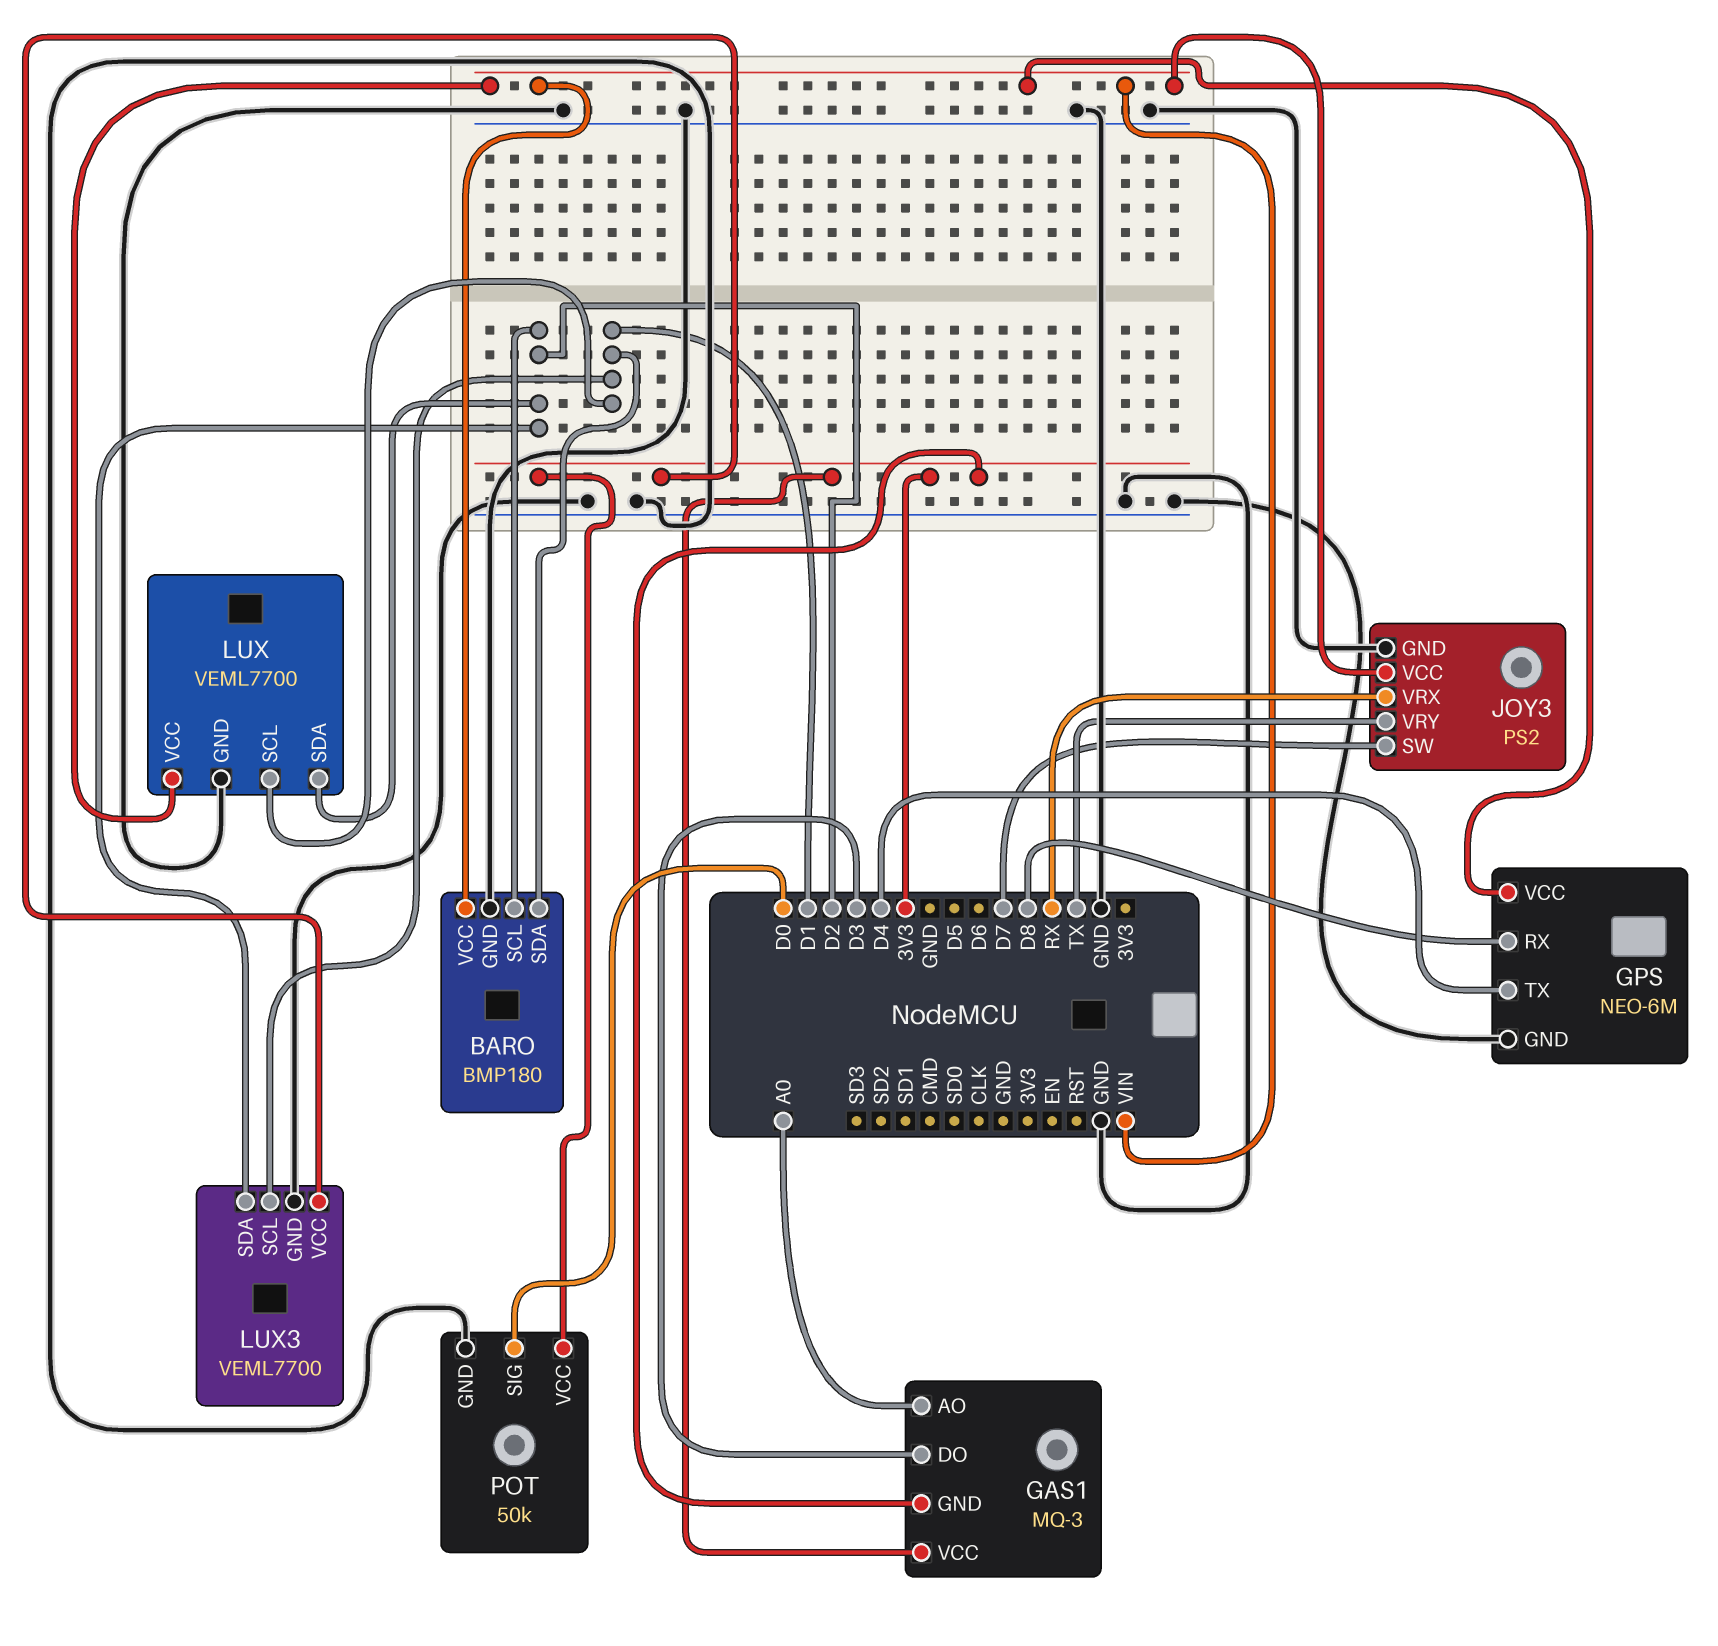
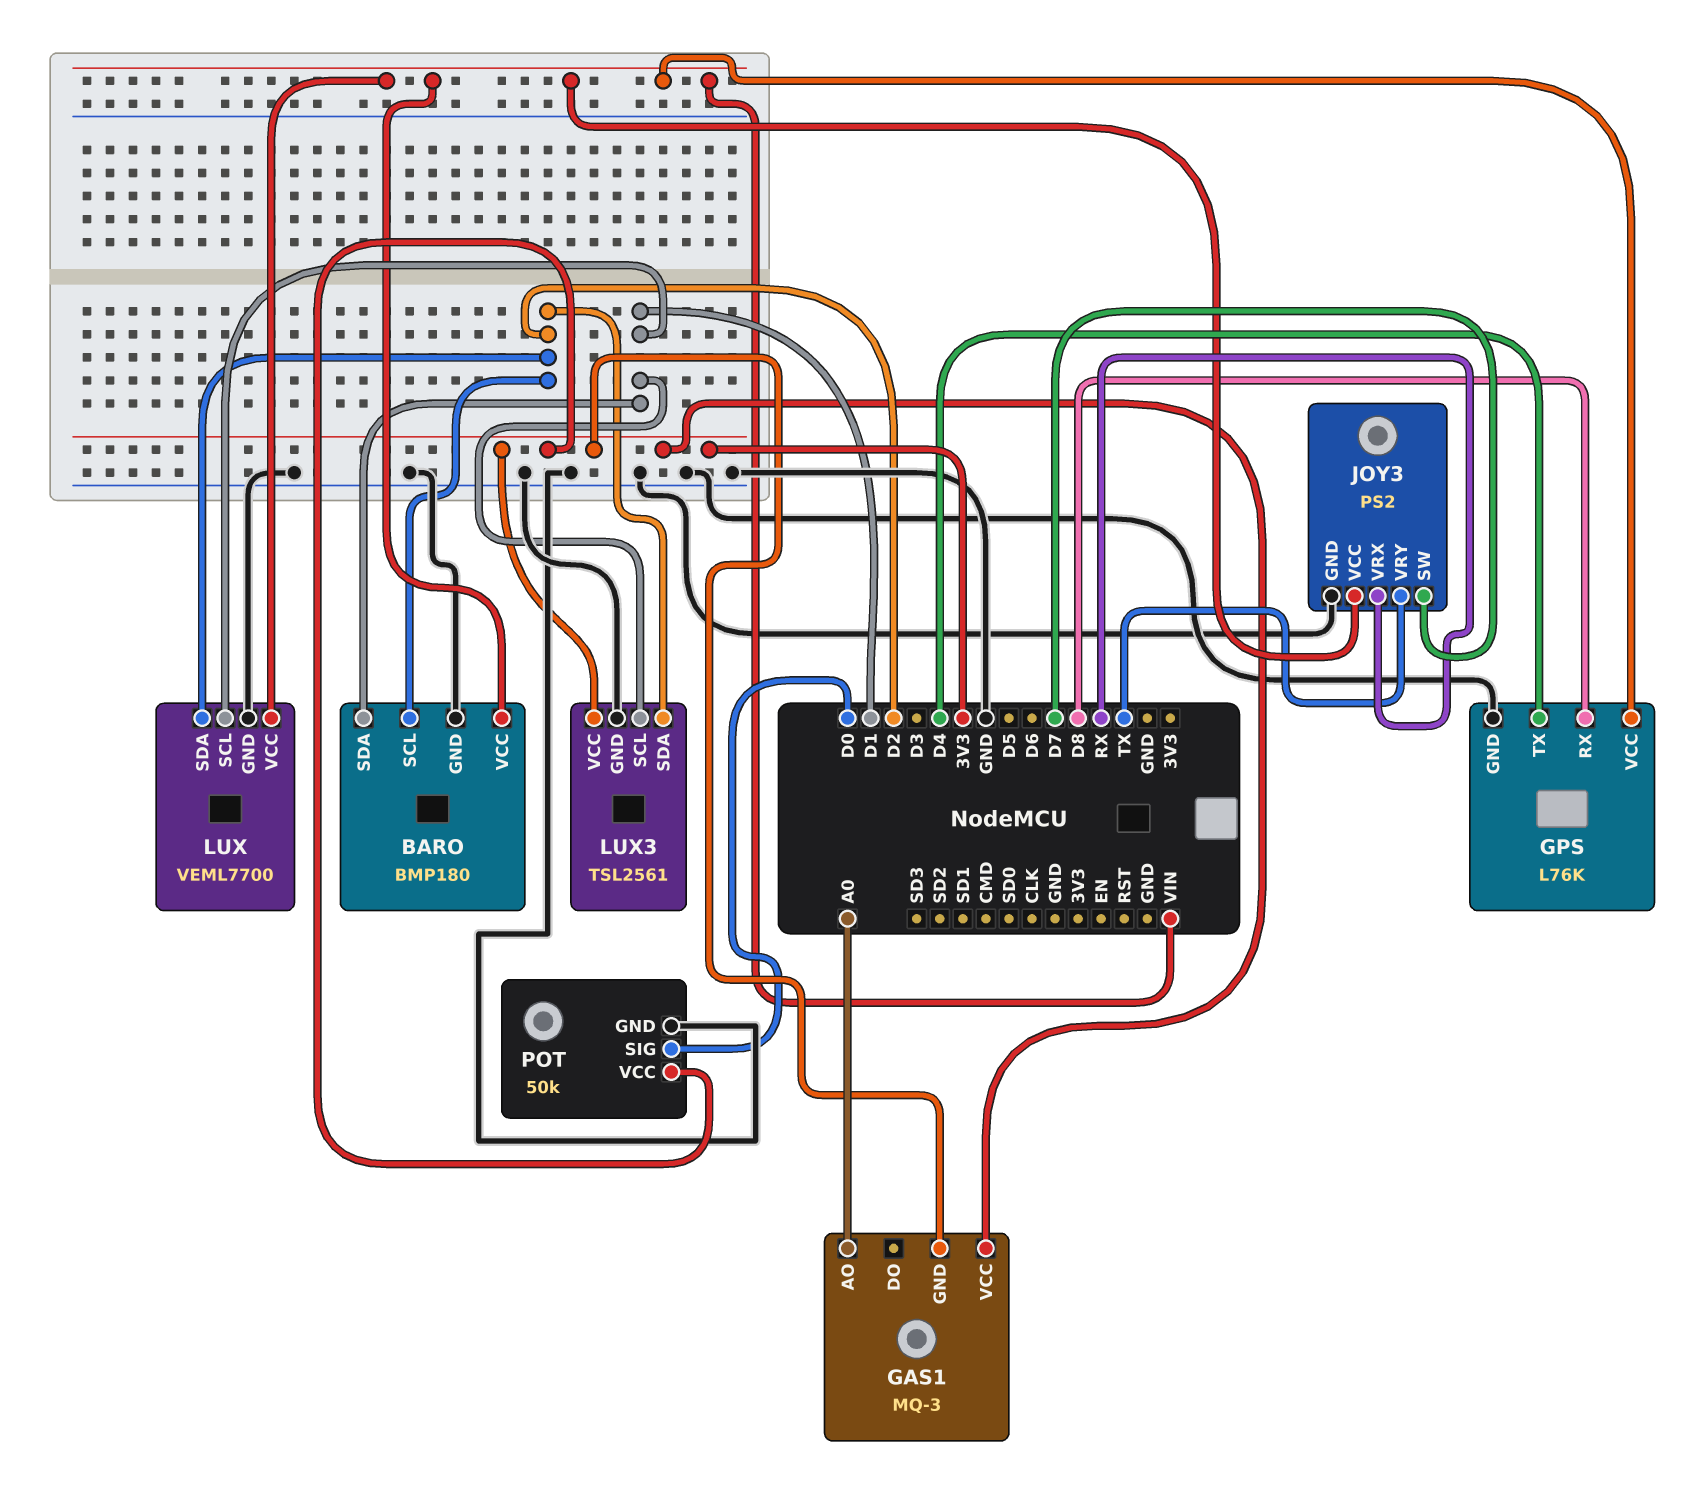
GAS1 pin DO: D3 -> none
GPS: NEO-6M -> L76K
LUX3: VEML7700 -> TSL2561

